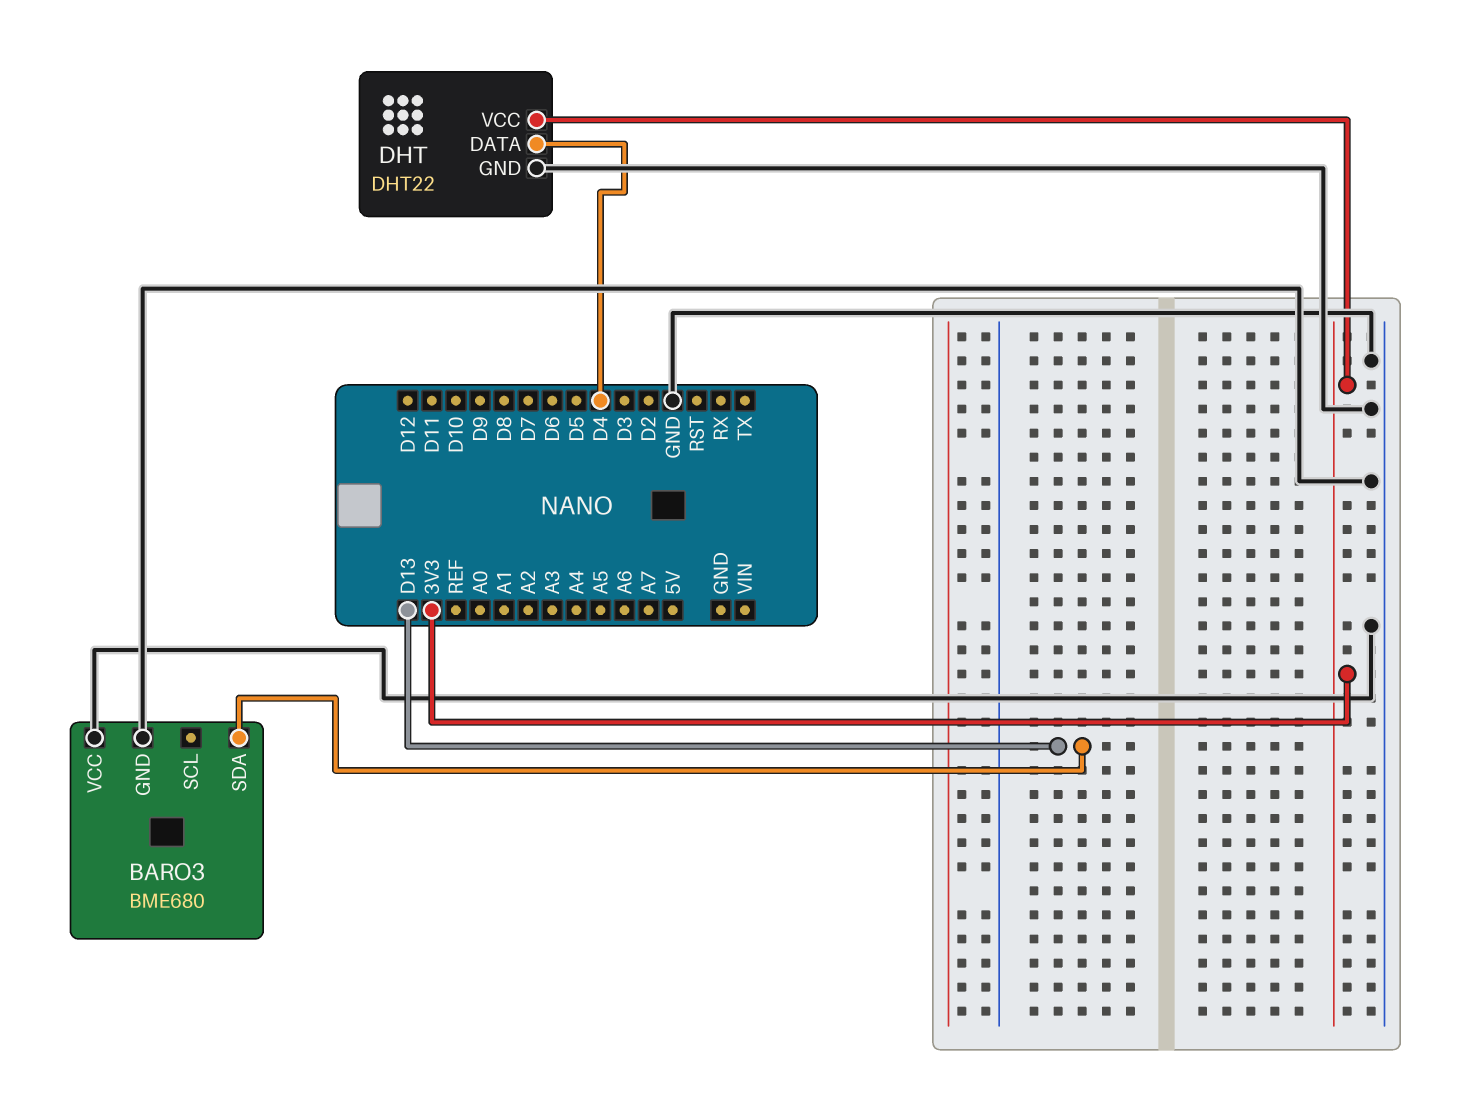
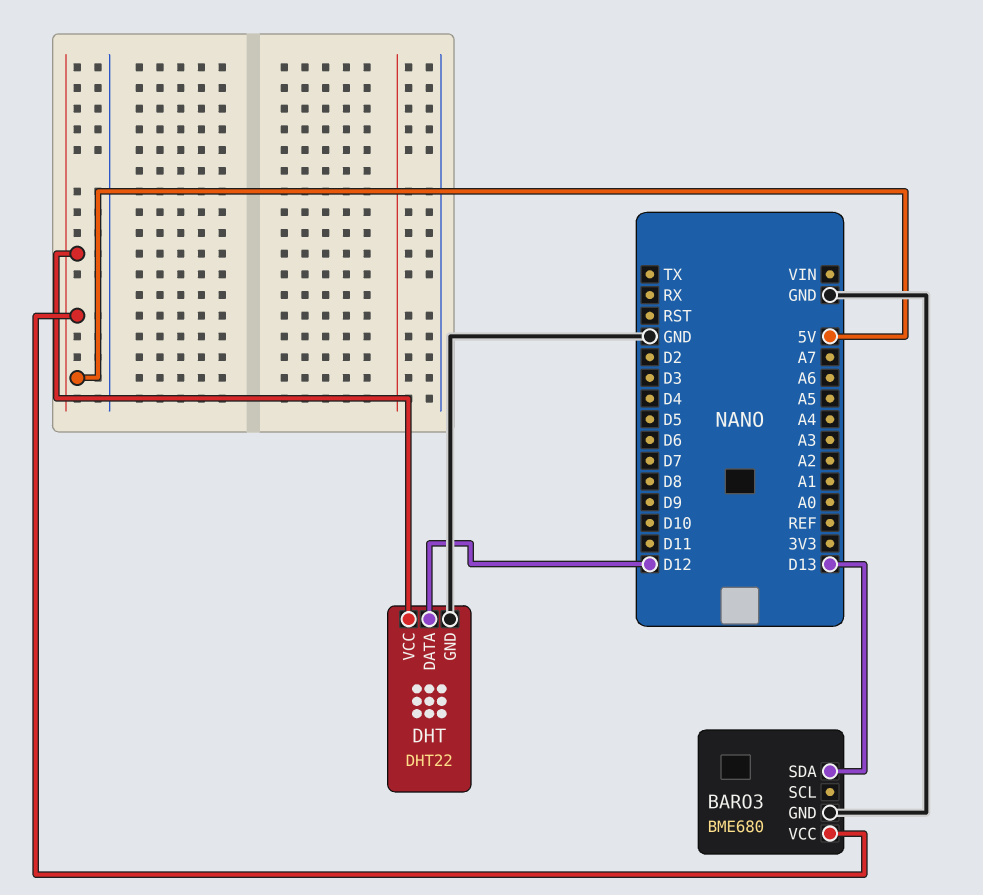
BARO3 pin VCC: GND -> 5V
DHT pin DATA: D4 -> D12
DHT pin VCC: 3V3 -> 5V

